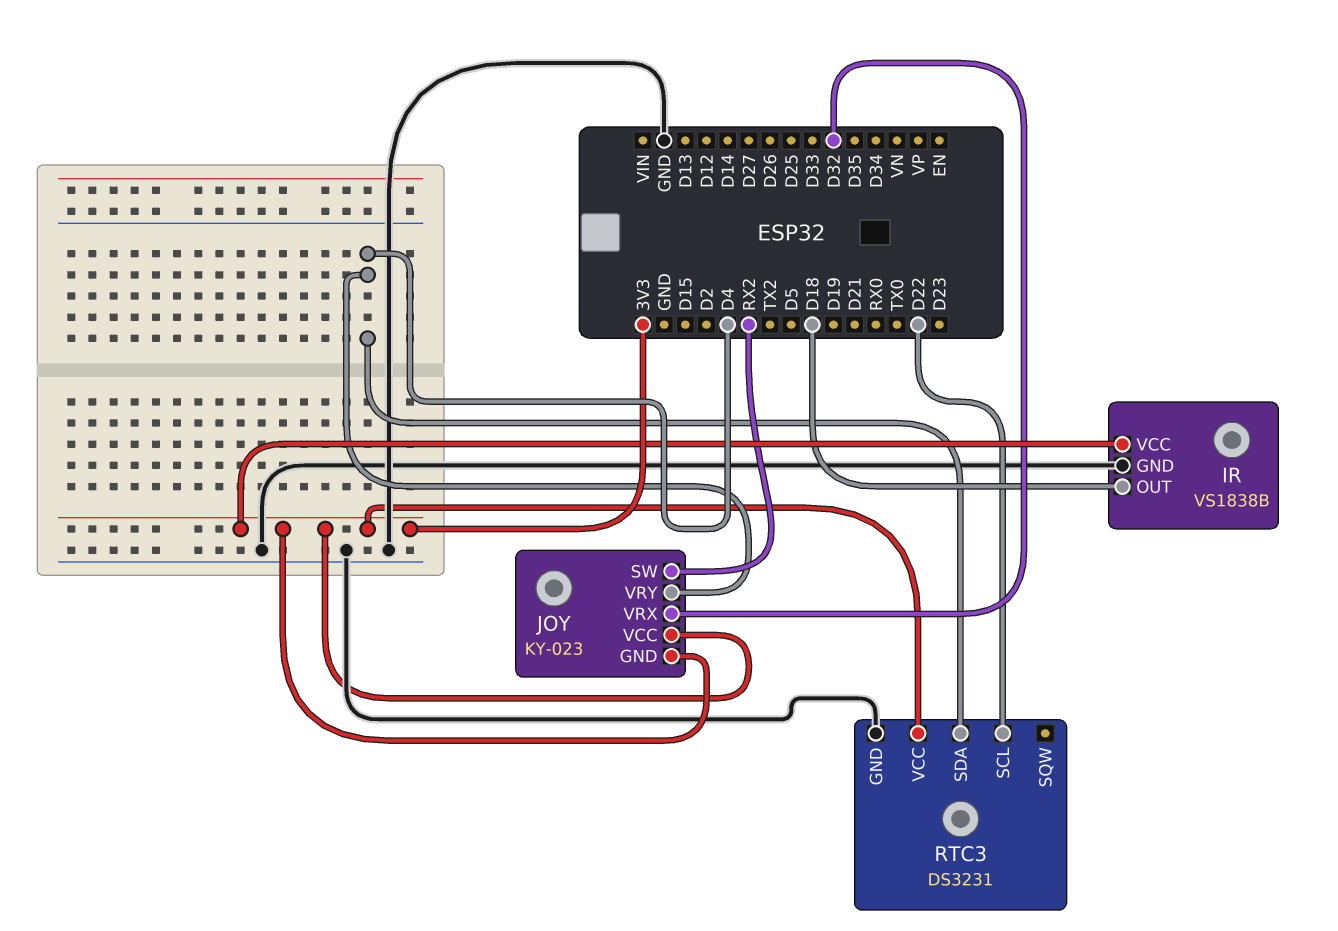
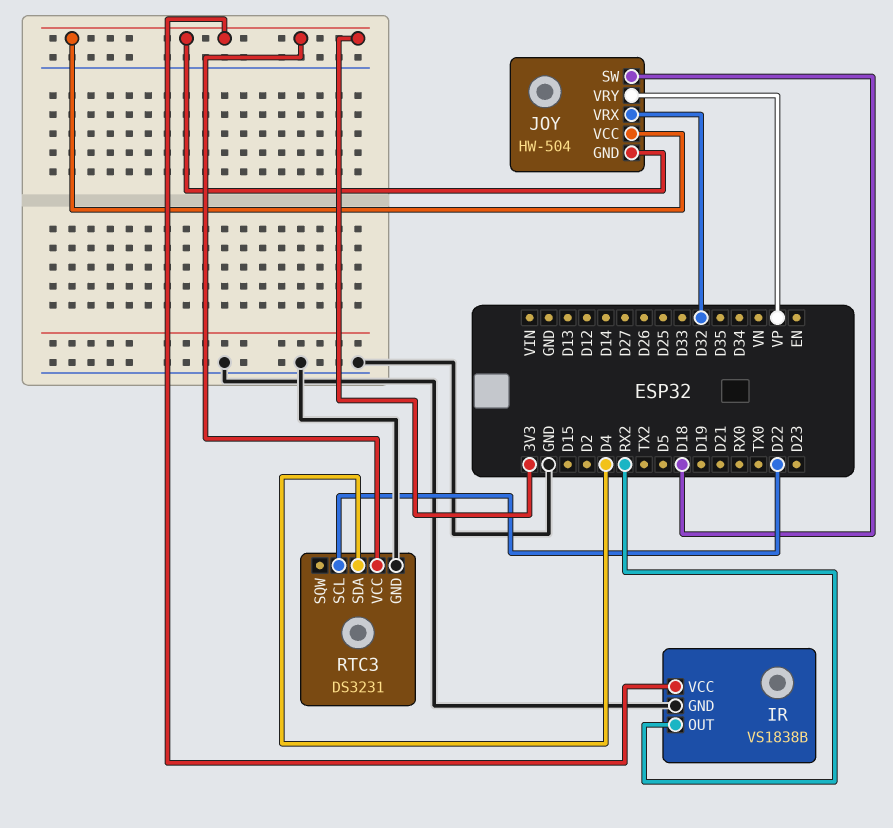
IR pin OUT: D18 -> RX2
JOY: KY-023 -> HW-504
JOY pin SW: RX2 -> D18
JOY pin VRY: D4 -> VP

